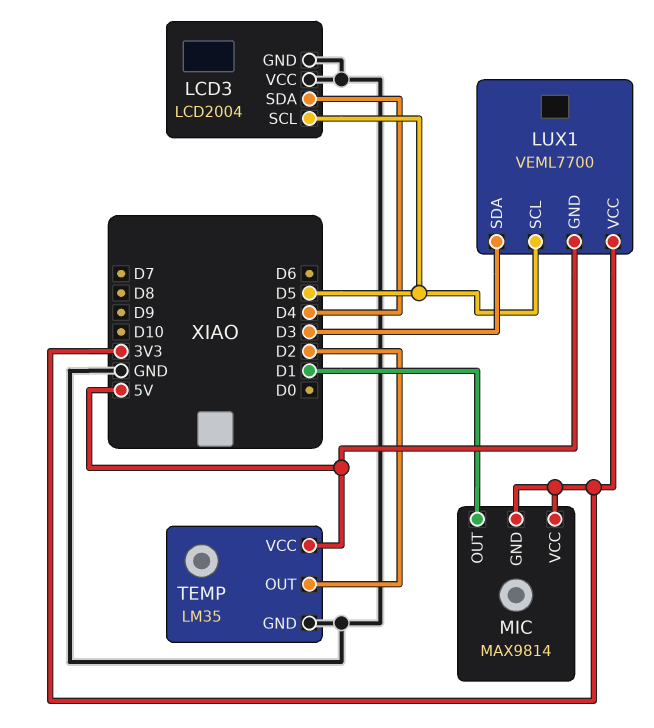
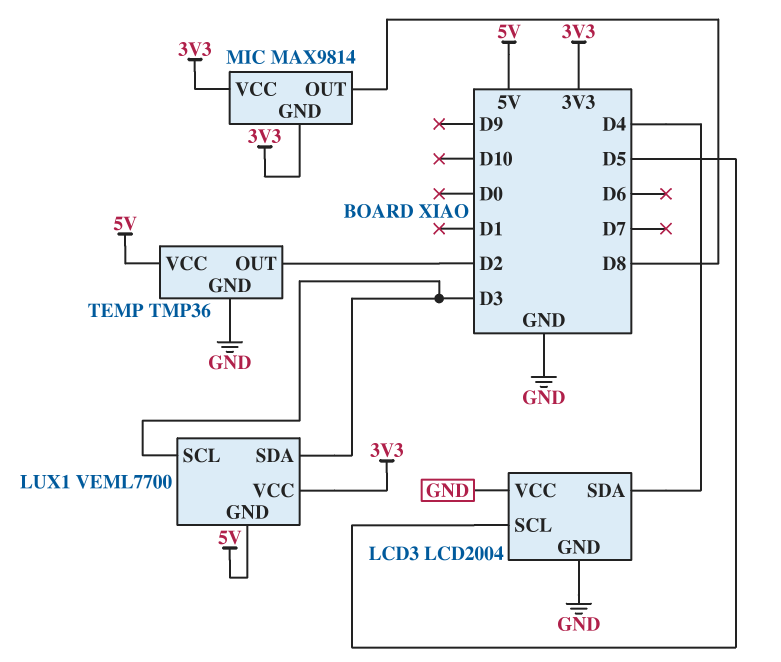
LUX1 pin SCL: D5 -> D3
MIC pin OUT: D1 -> D8
TEMP: LM35 -> TMP36

